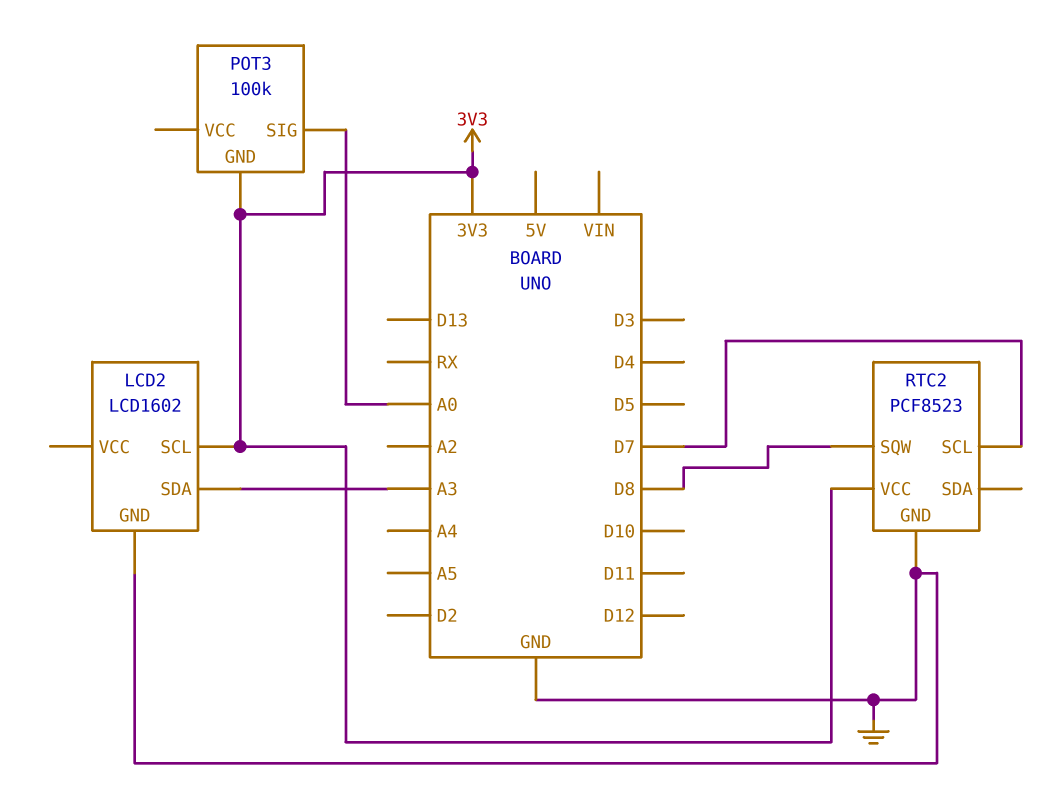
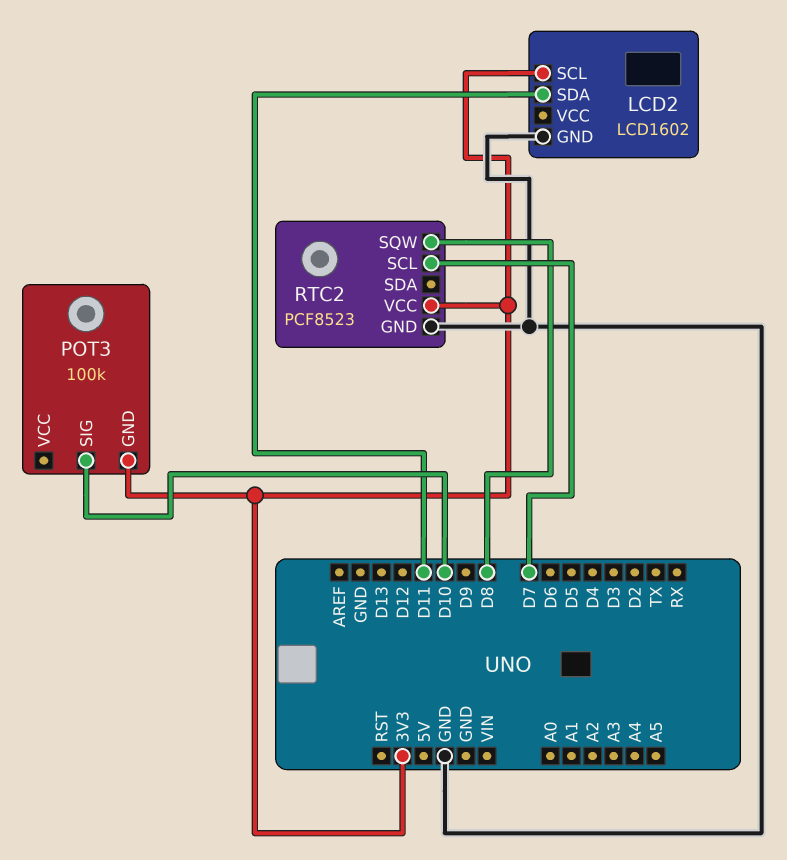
LCD2 pin SDA: A3 -> D11
POT3 pin SIG: A0 -> D10

